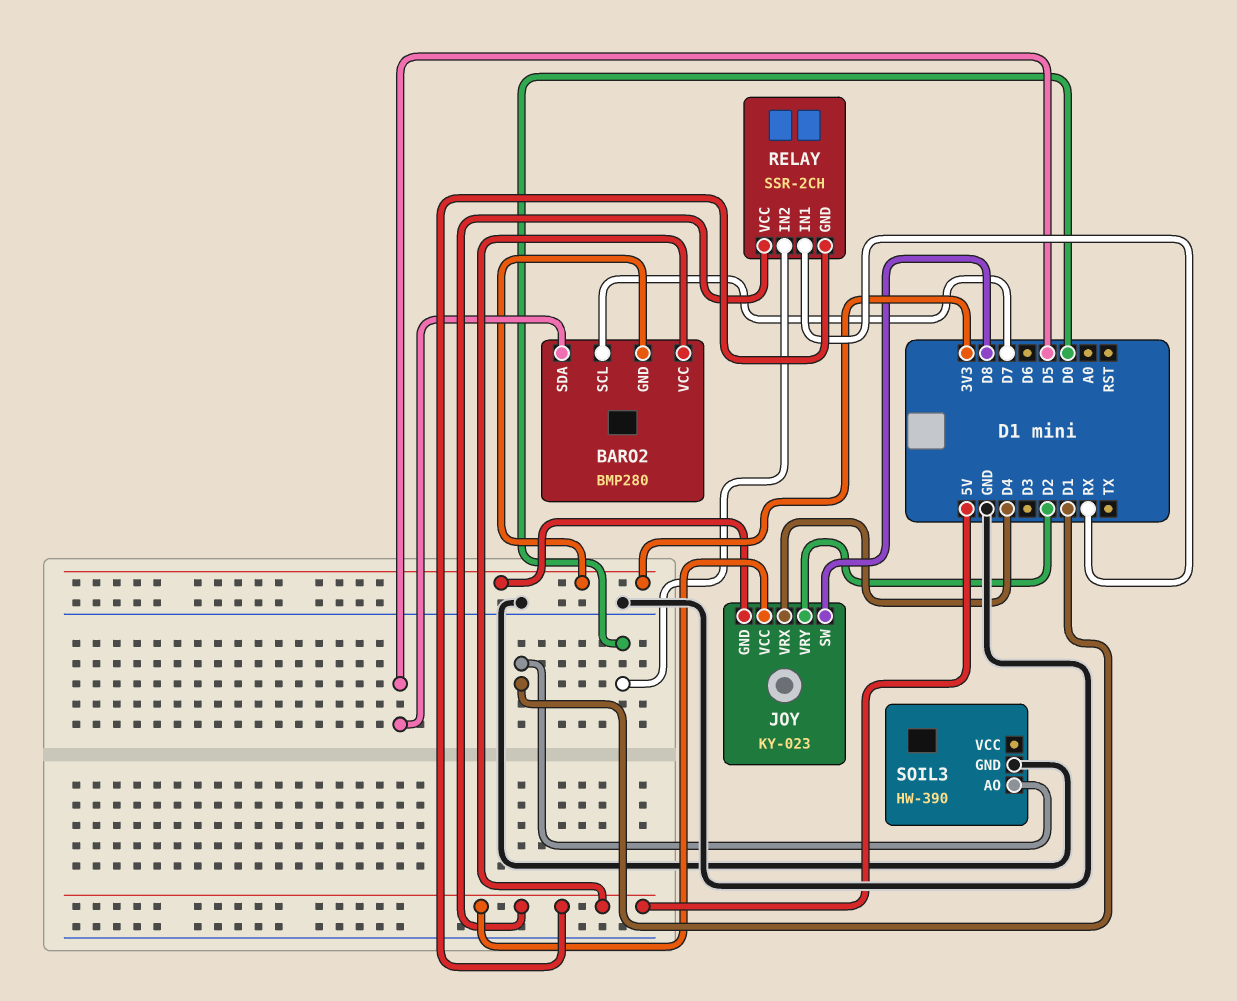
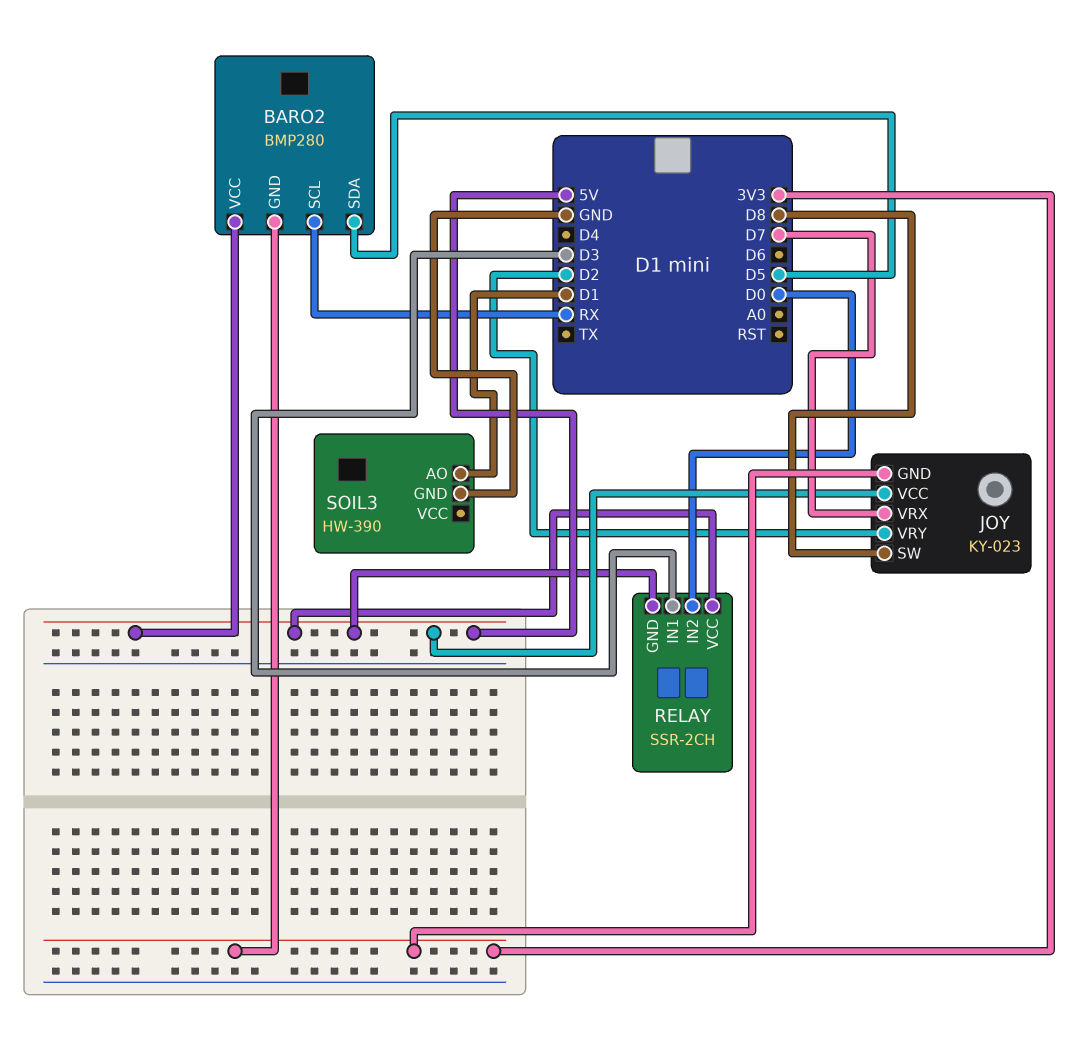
BARO2 pin SCL: D7 -> RX
JOY pin VRX: D4 -> D7
RELAY pin IN1: RX -> D3

